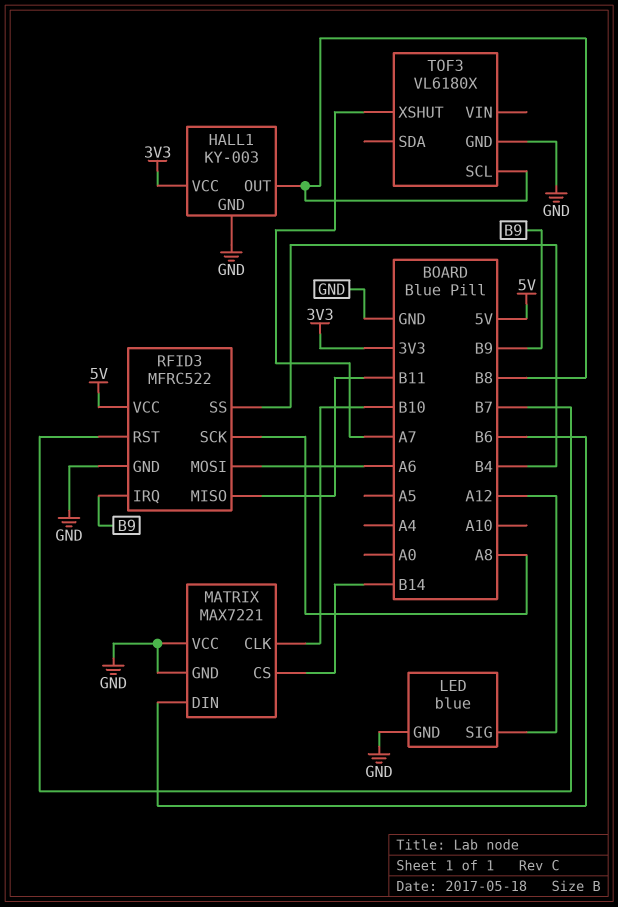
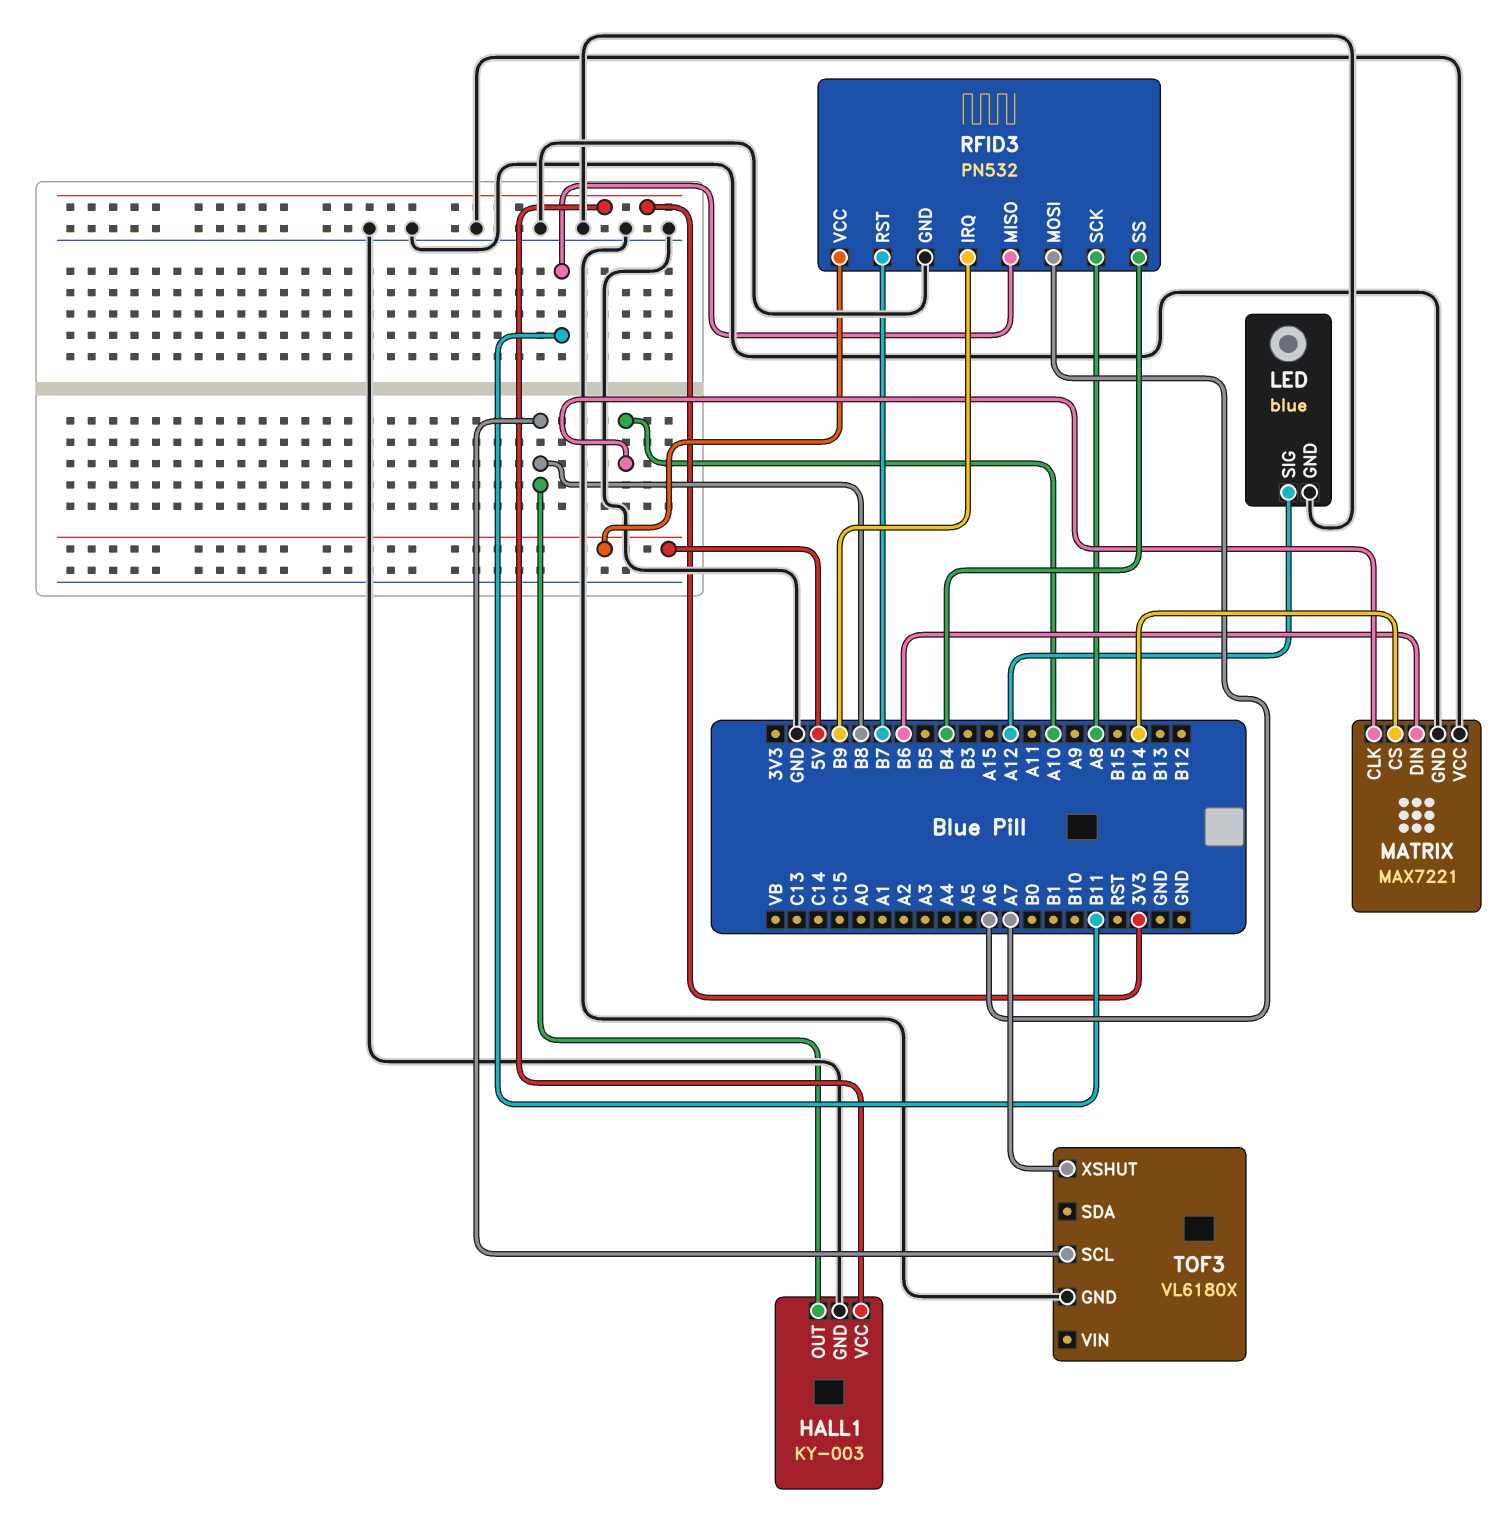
MATRIX pin CLK: B10 -> A10
RFID3: MFRC522 -> PN532

